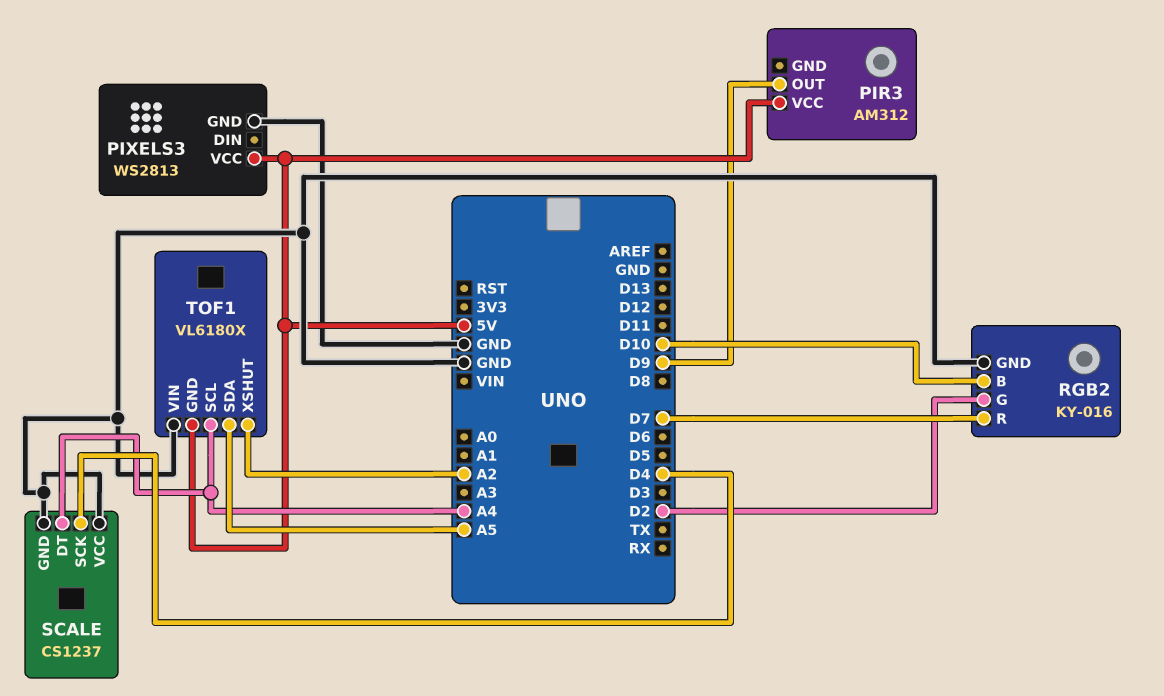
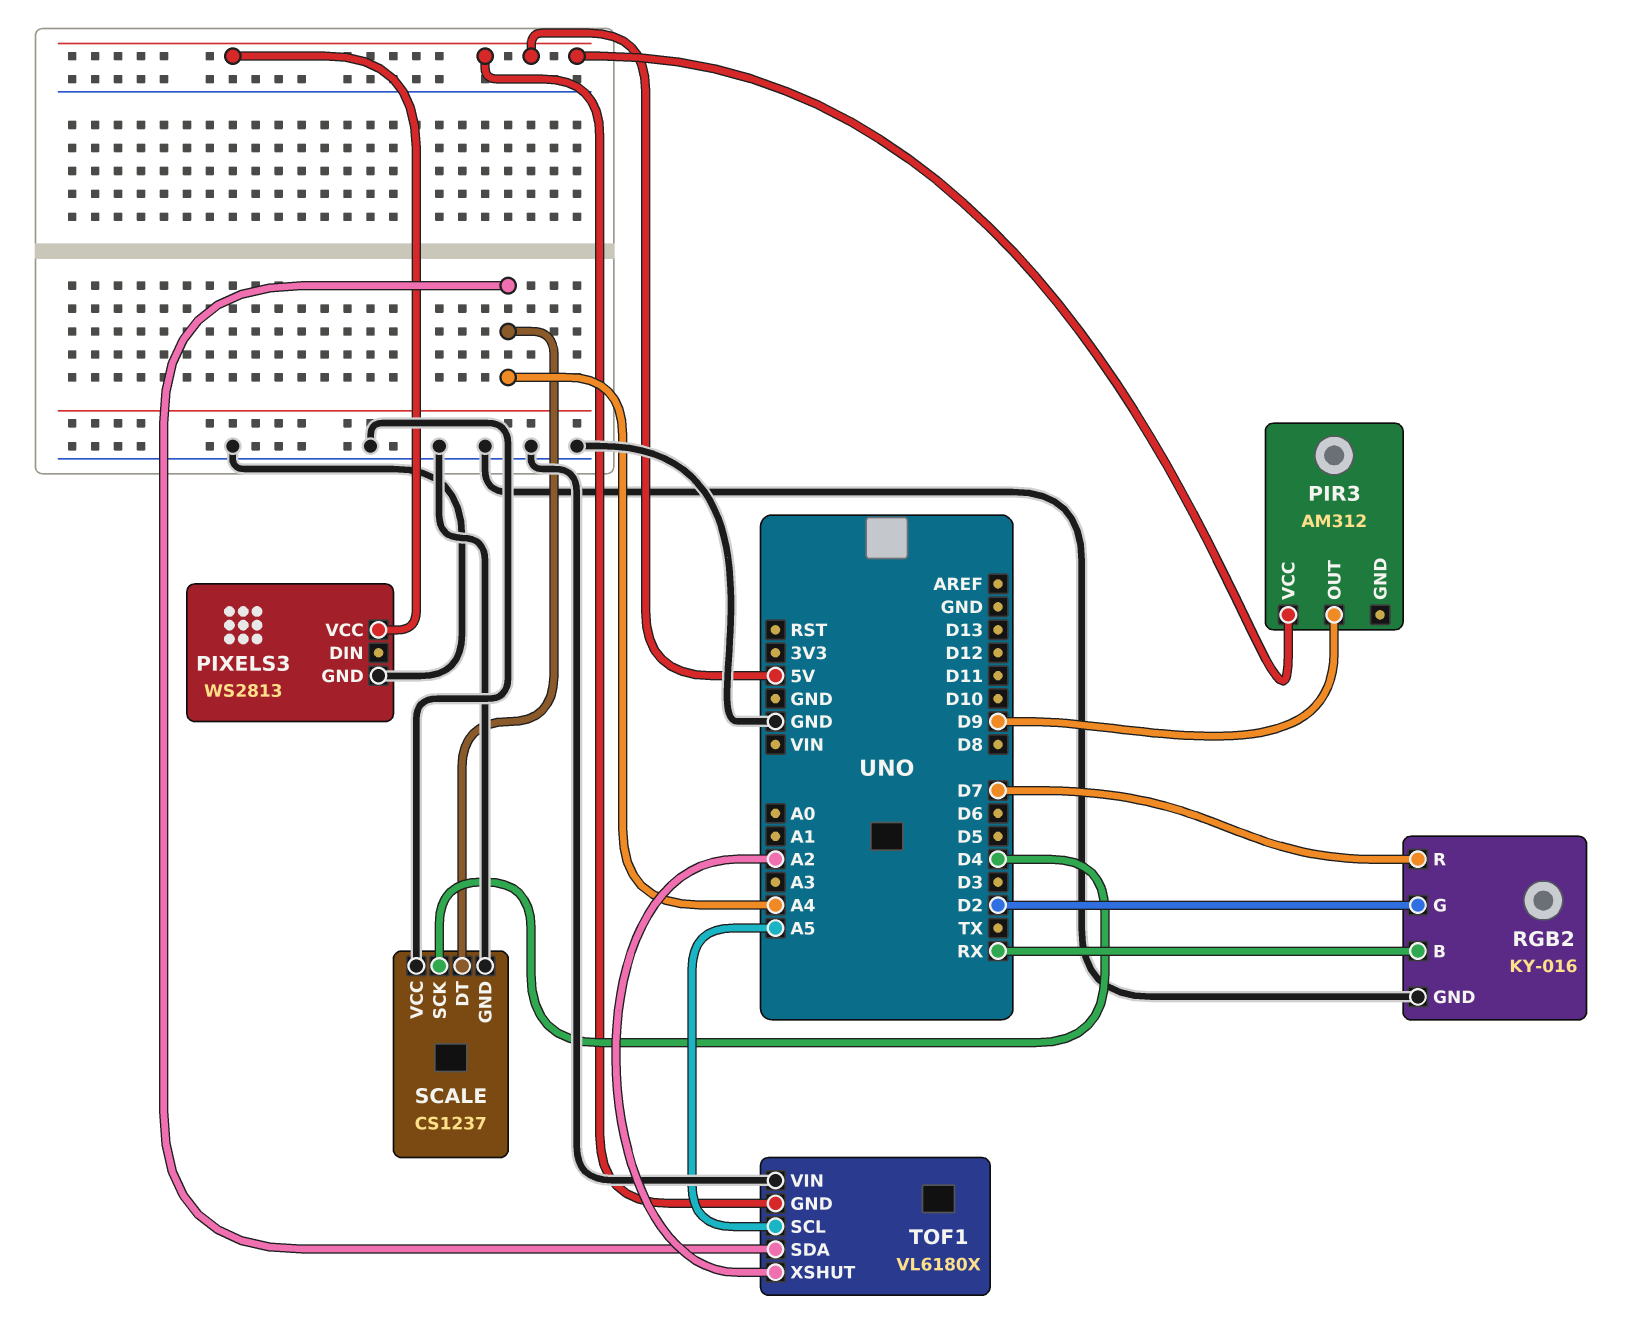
RGB2 pin B: D10 -> RX
TOF1 pin SCL: A4 -> A5
TOF1 pin SDA: A5 -> A4

